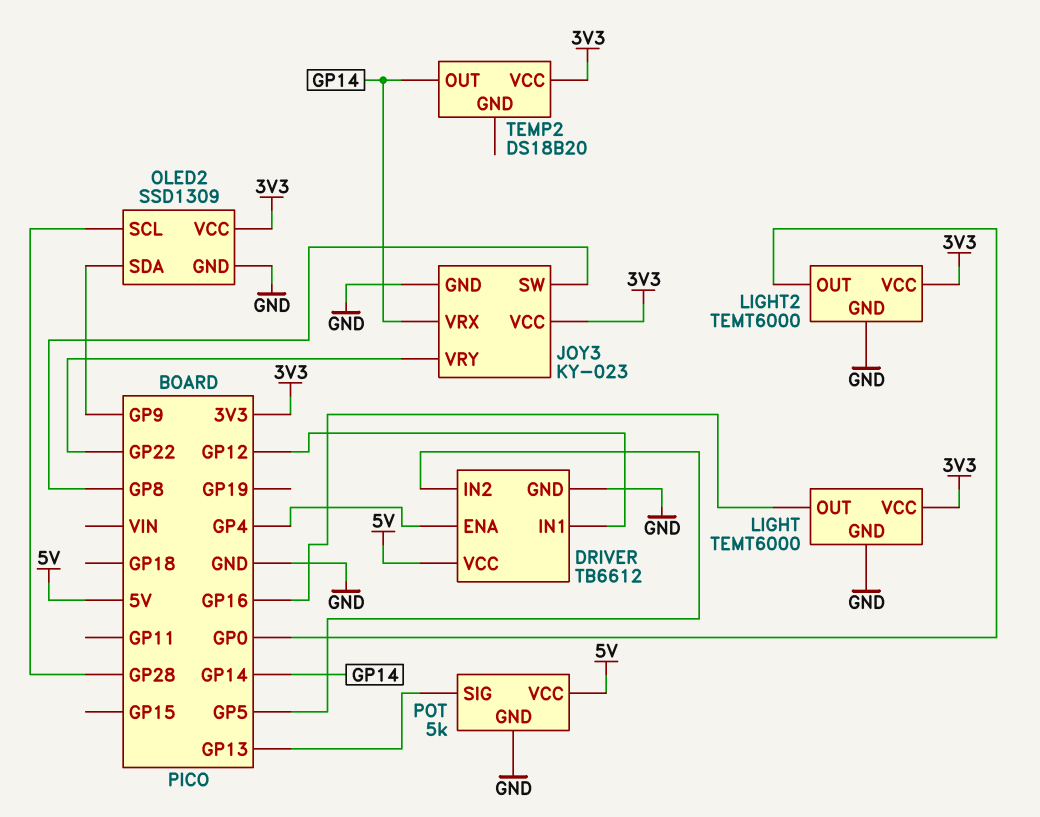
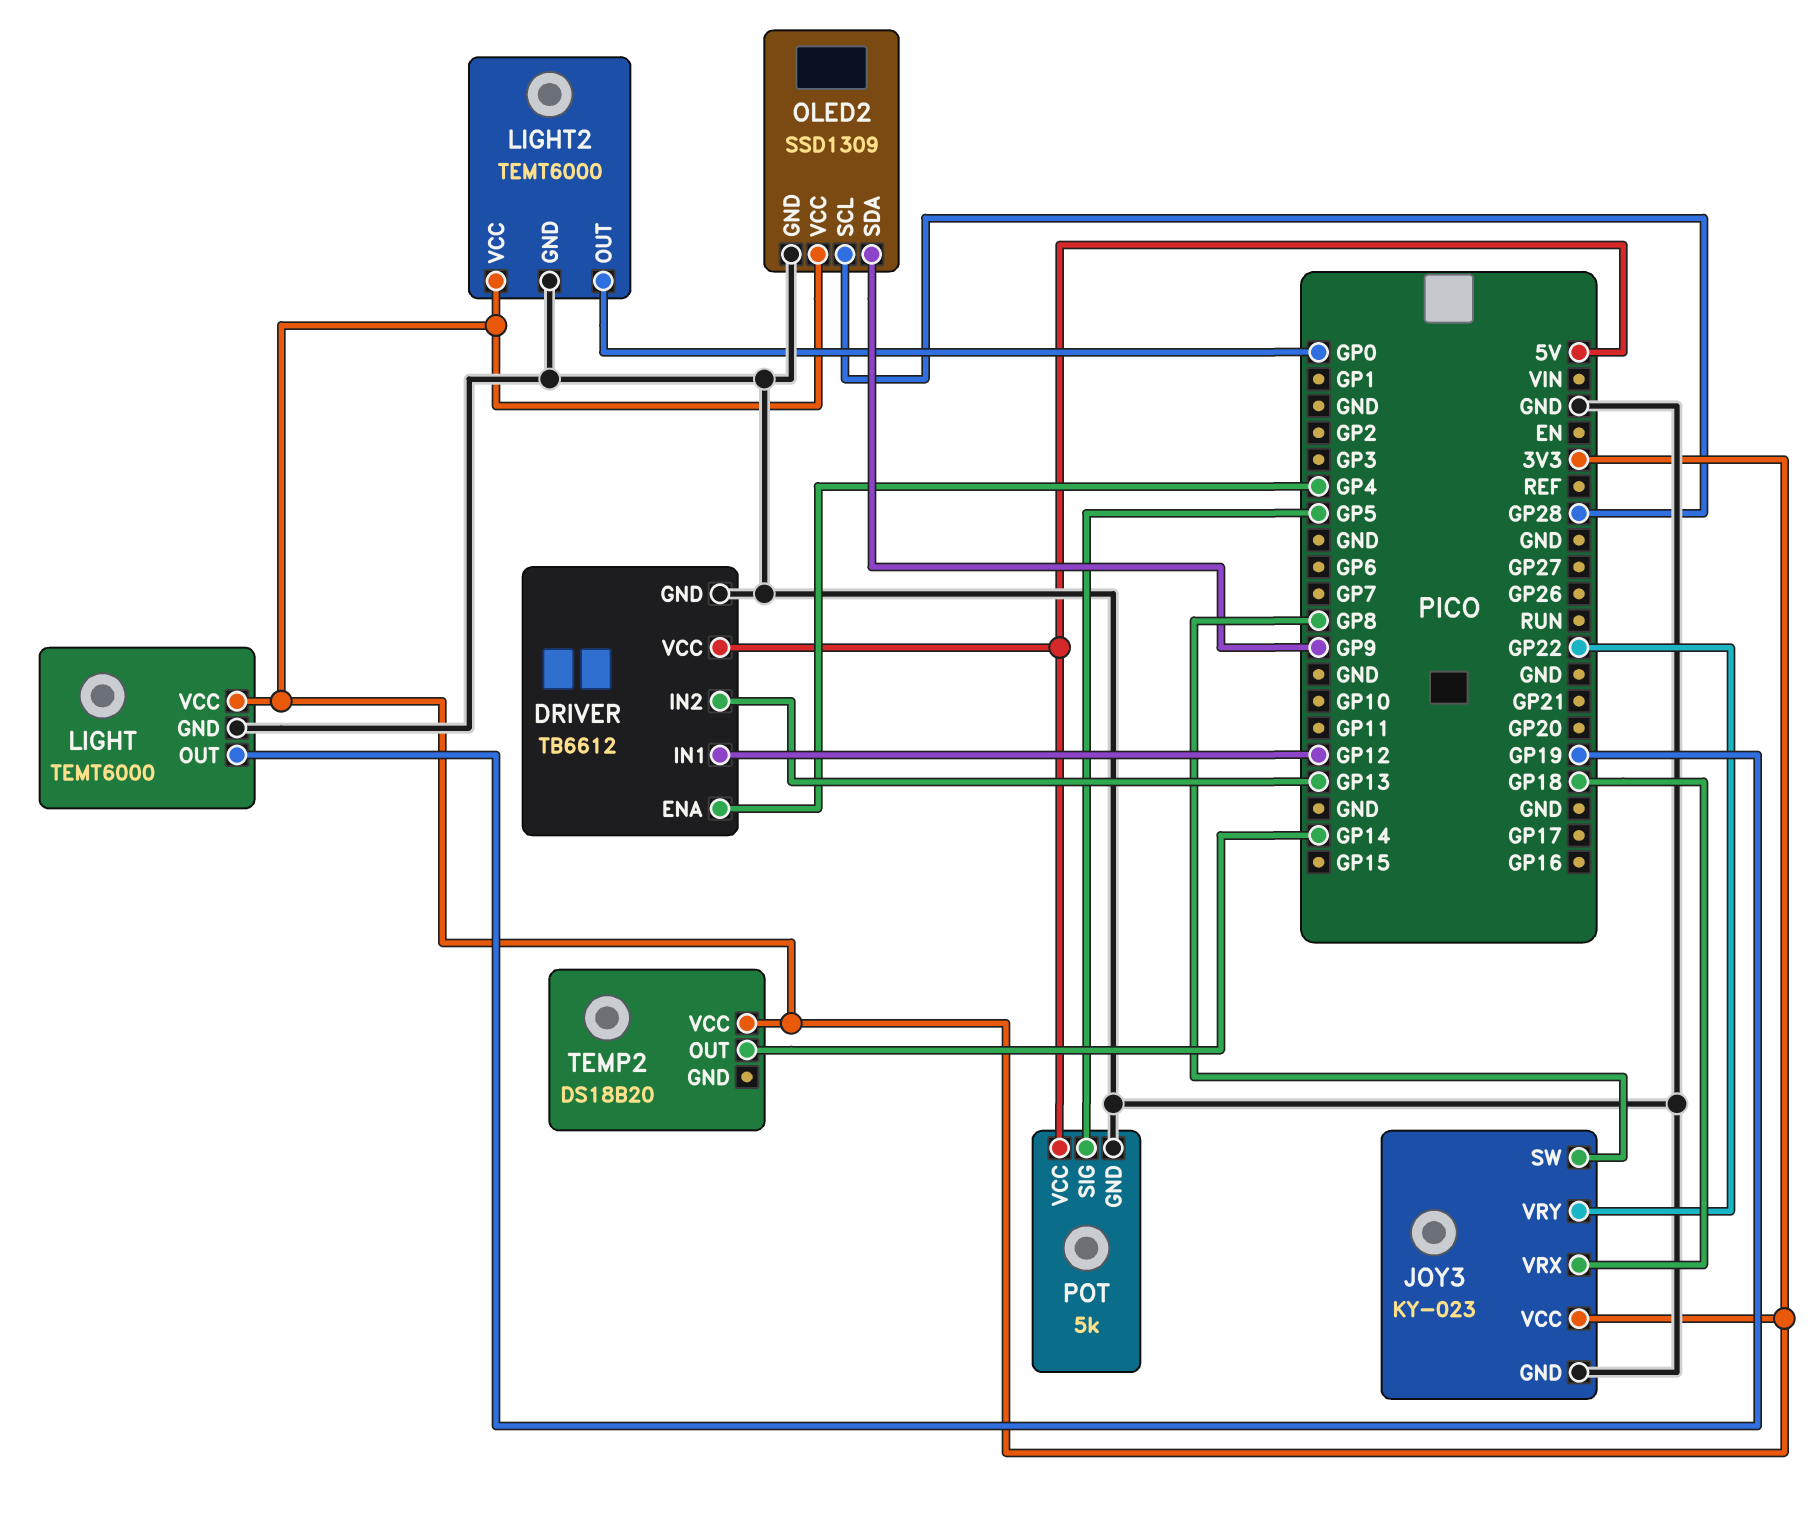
DRIVER pin IN2: GP5 -> GP13
JOY3 pin VRX: GP14 -> GP18
LIGHT pin OUT: GP16 -> GP19
POT pin SIG: GP13 -> GP5

